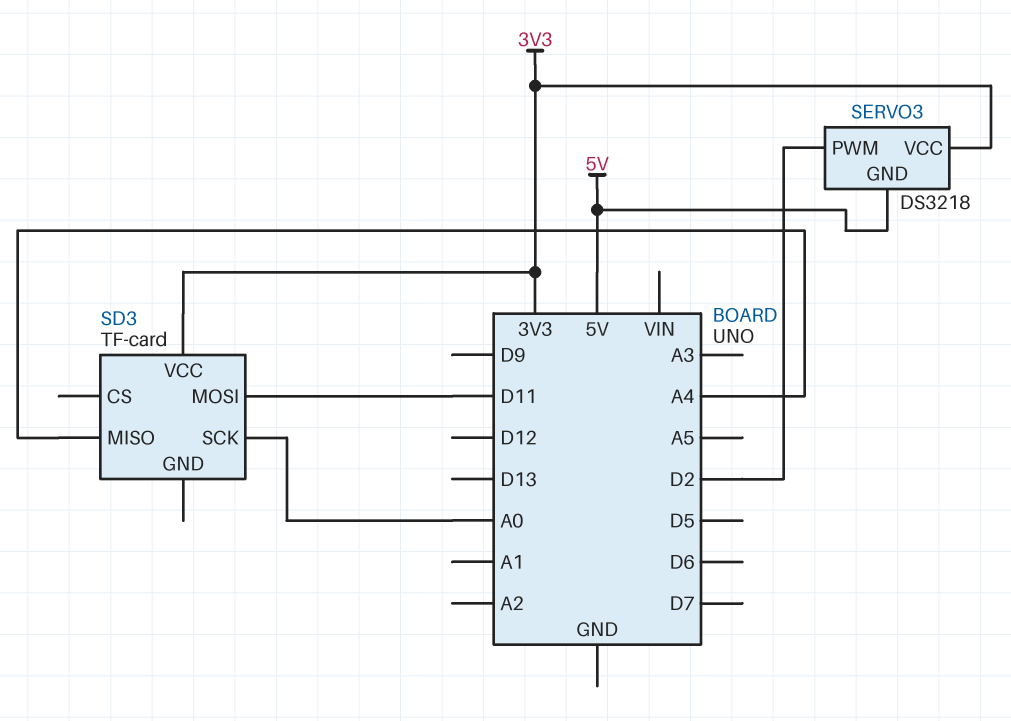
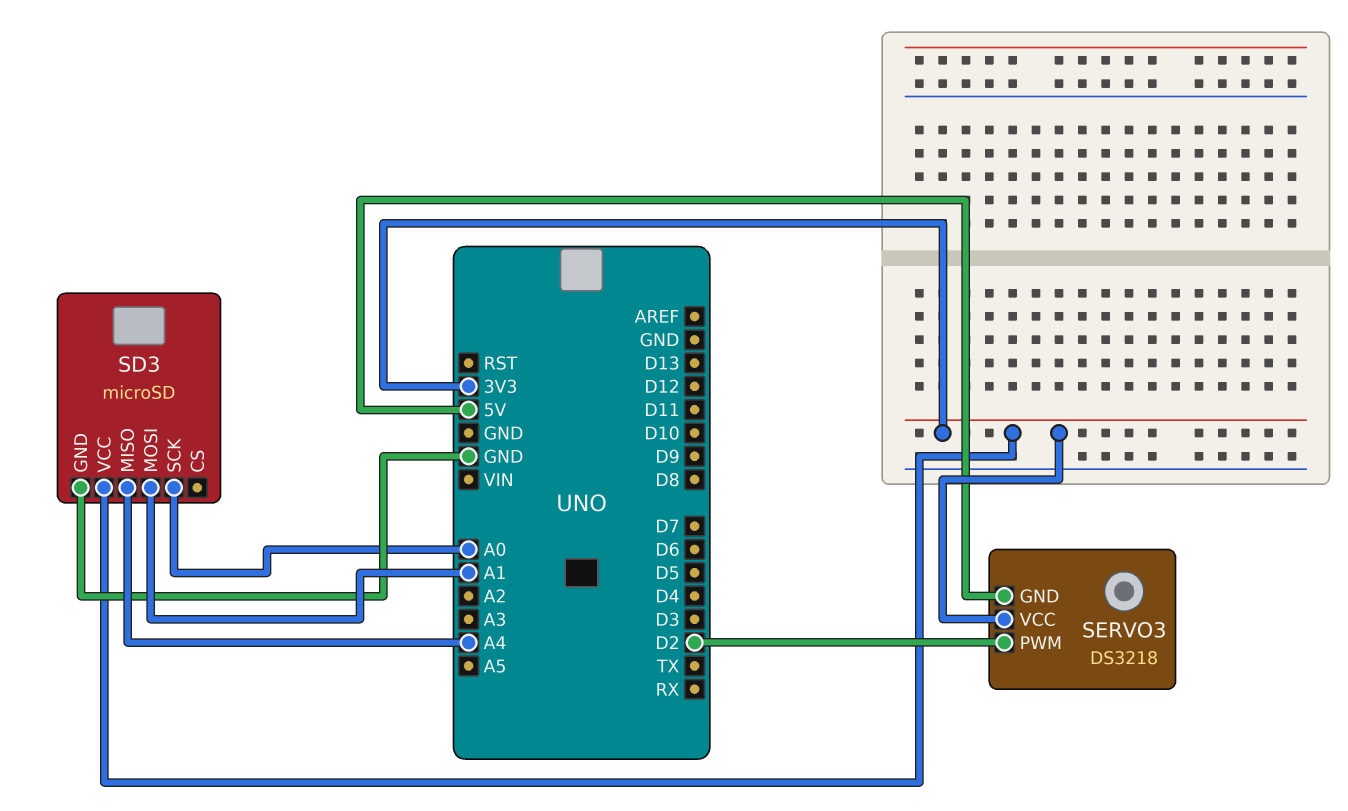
SD3: TF-card -> microSD
SD3 pin GND: none -> GND
SD3 pin MOSI: D11 -> A1

